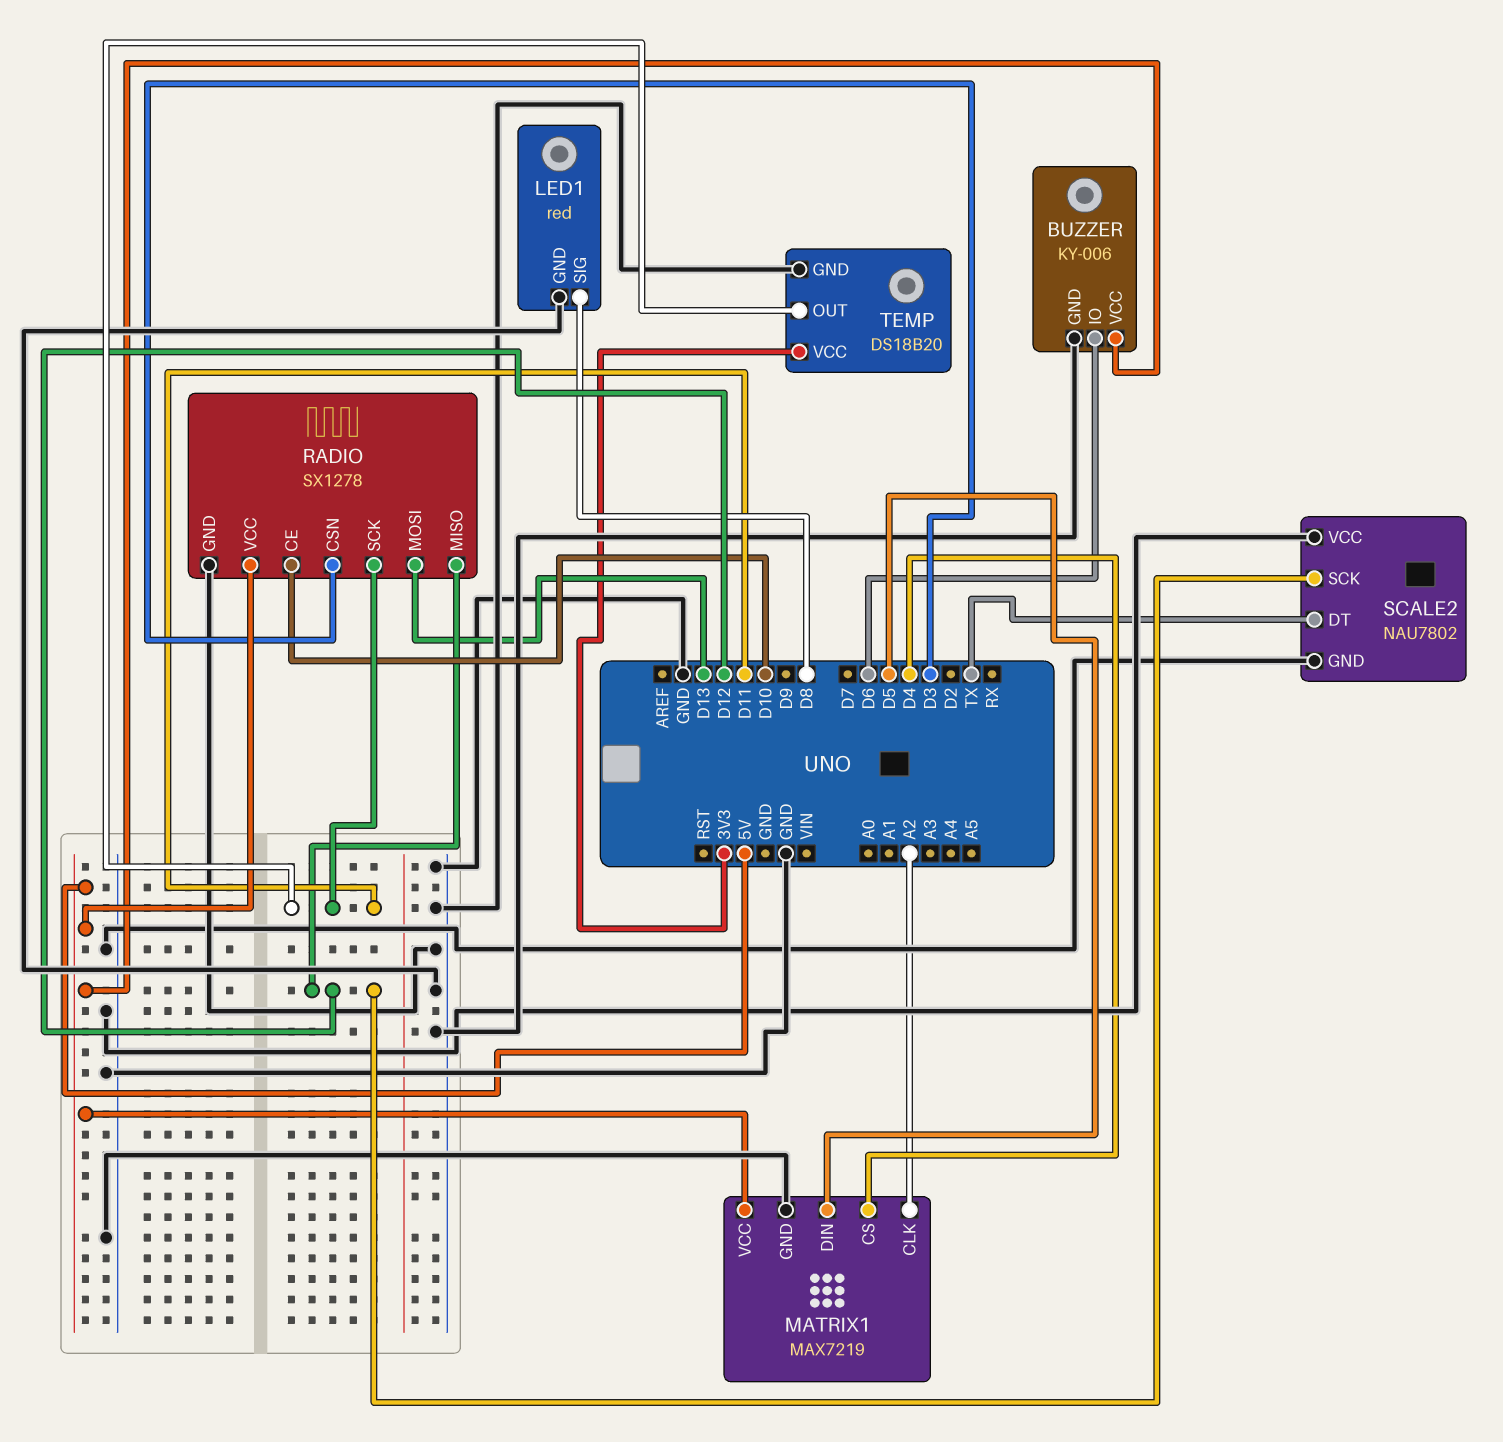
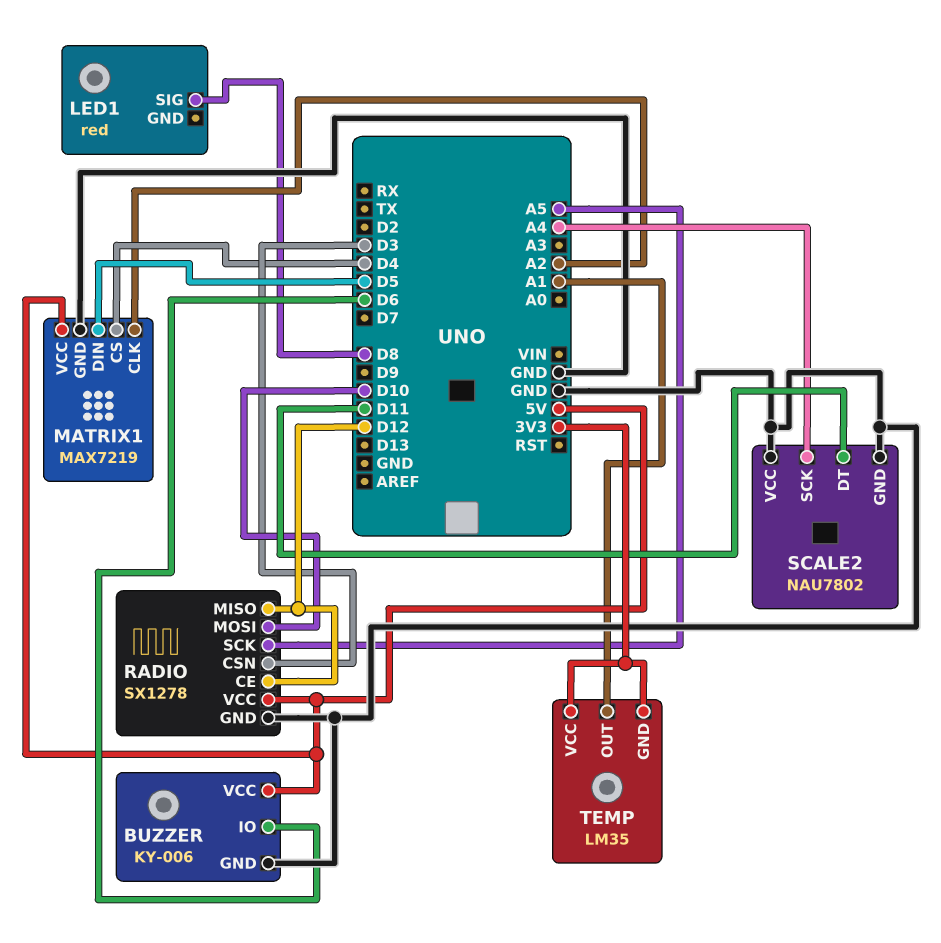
LED1 pin GND: GND -> none
RADIO pin CE: D10 -> D12
RADIO pin MOSI: D13 -> D10
RADIO pin SCK: D11 -> A5
SCALE2 pin DT: TX -> D11
SCALE2 pin SCK: D12 -> A4
TEMP: DS18B20 -> LM35
TEMP pin GND: GND -> 3V3
TEMP pin OUT: D11 -> A1

